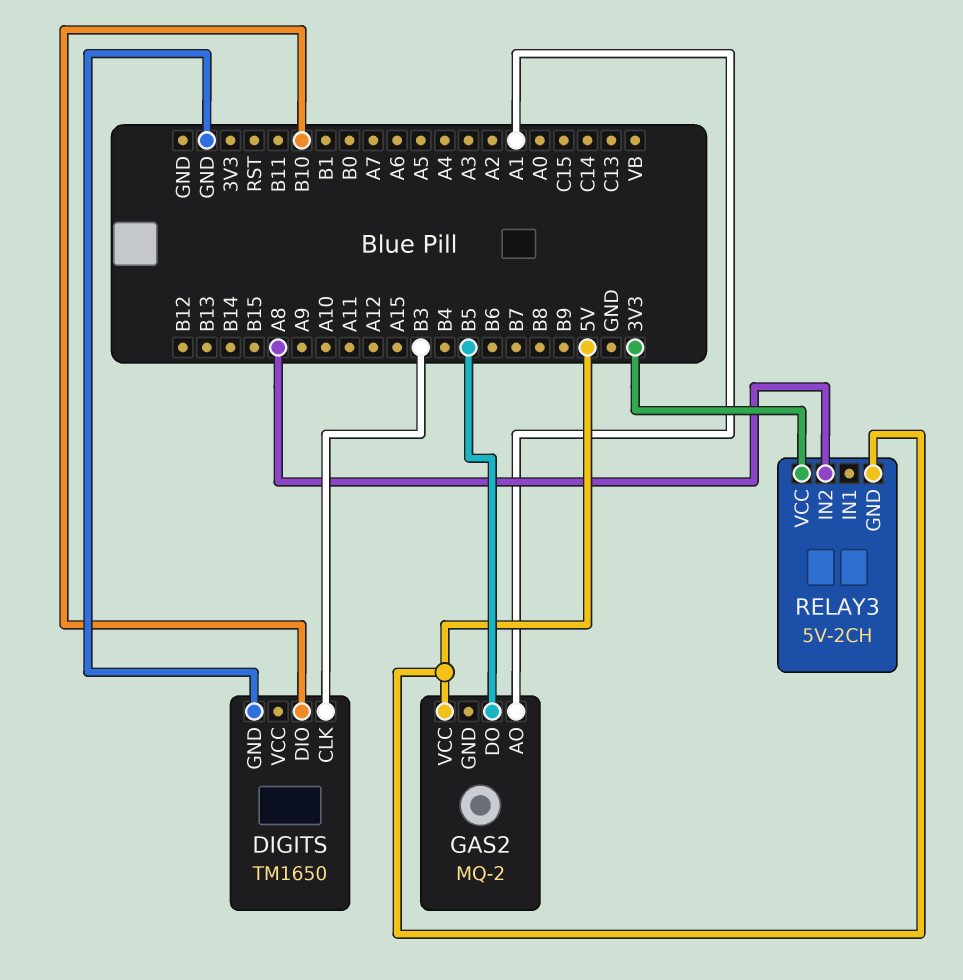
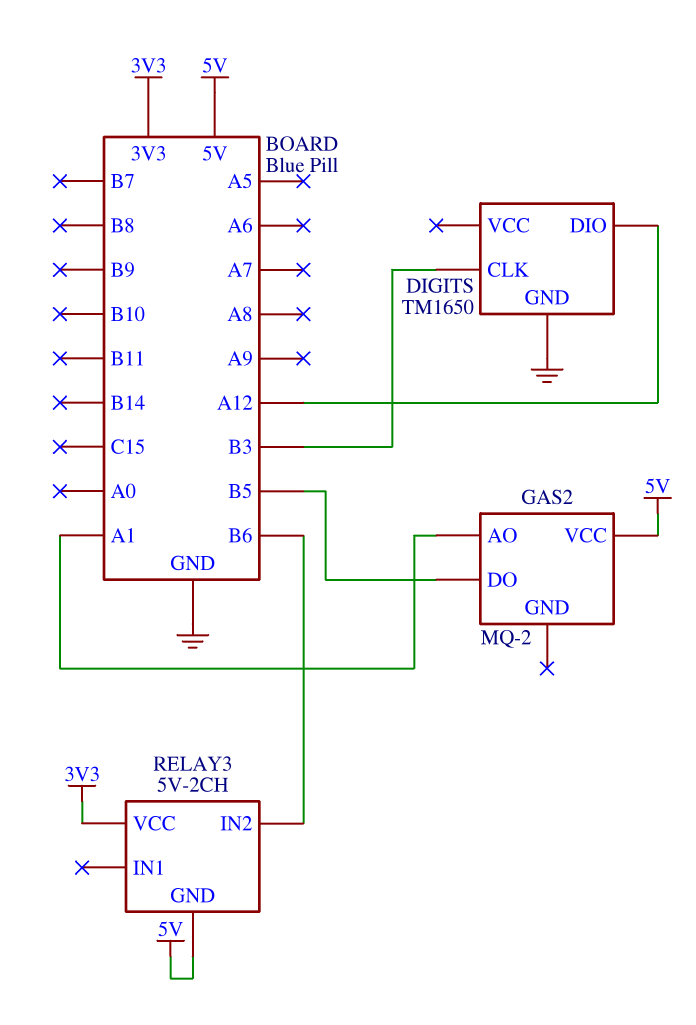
DIGITS pin DIO: B10 -> A12
RELAY3 pin IN2: A8 -> B6

